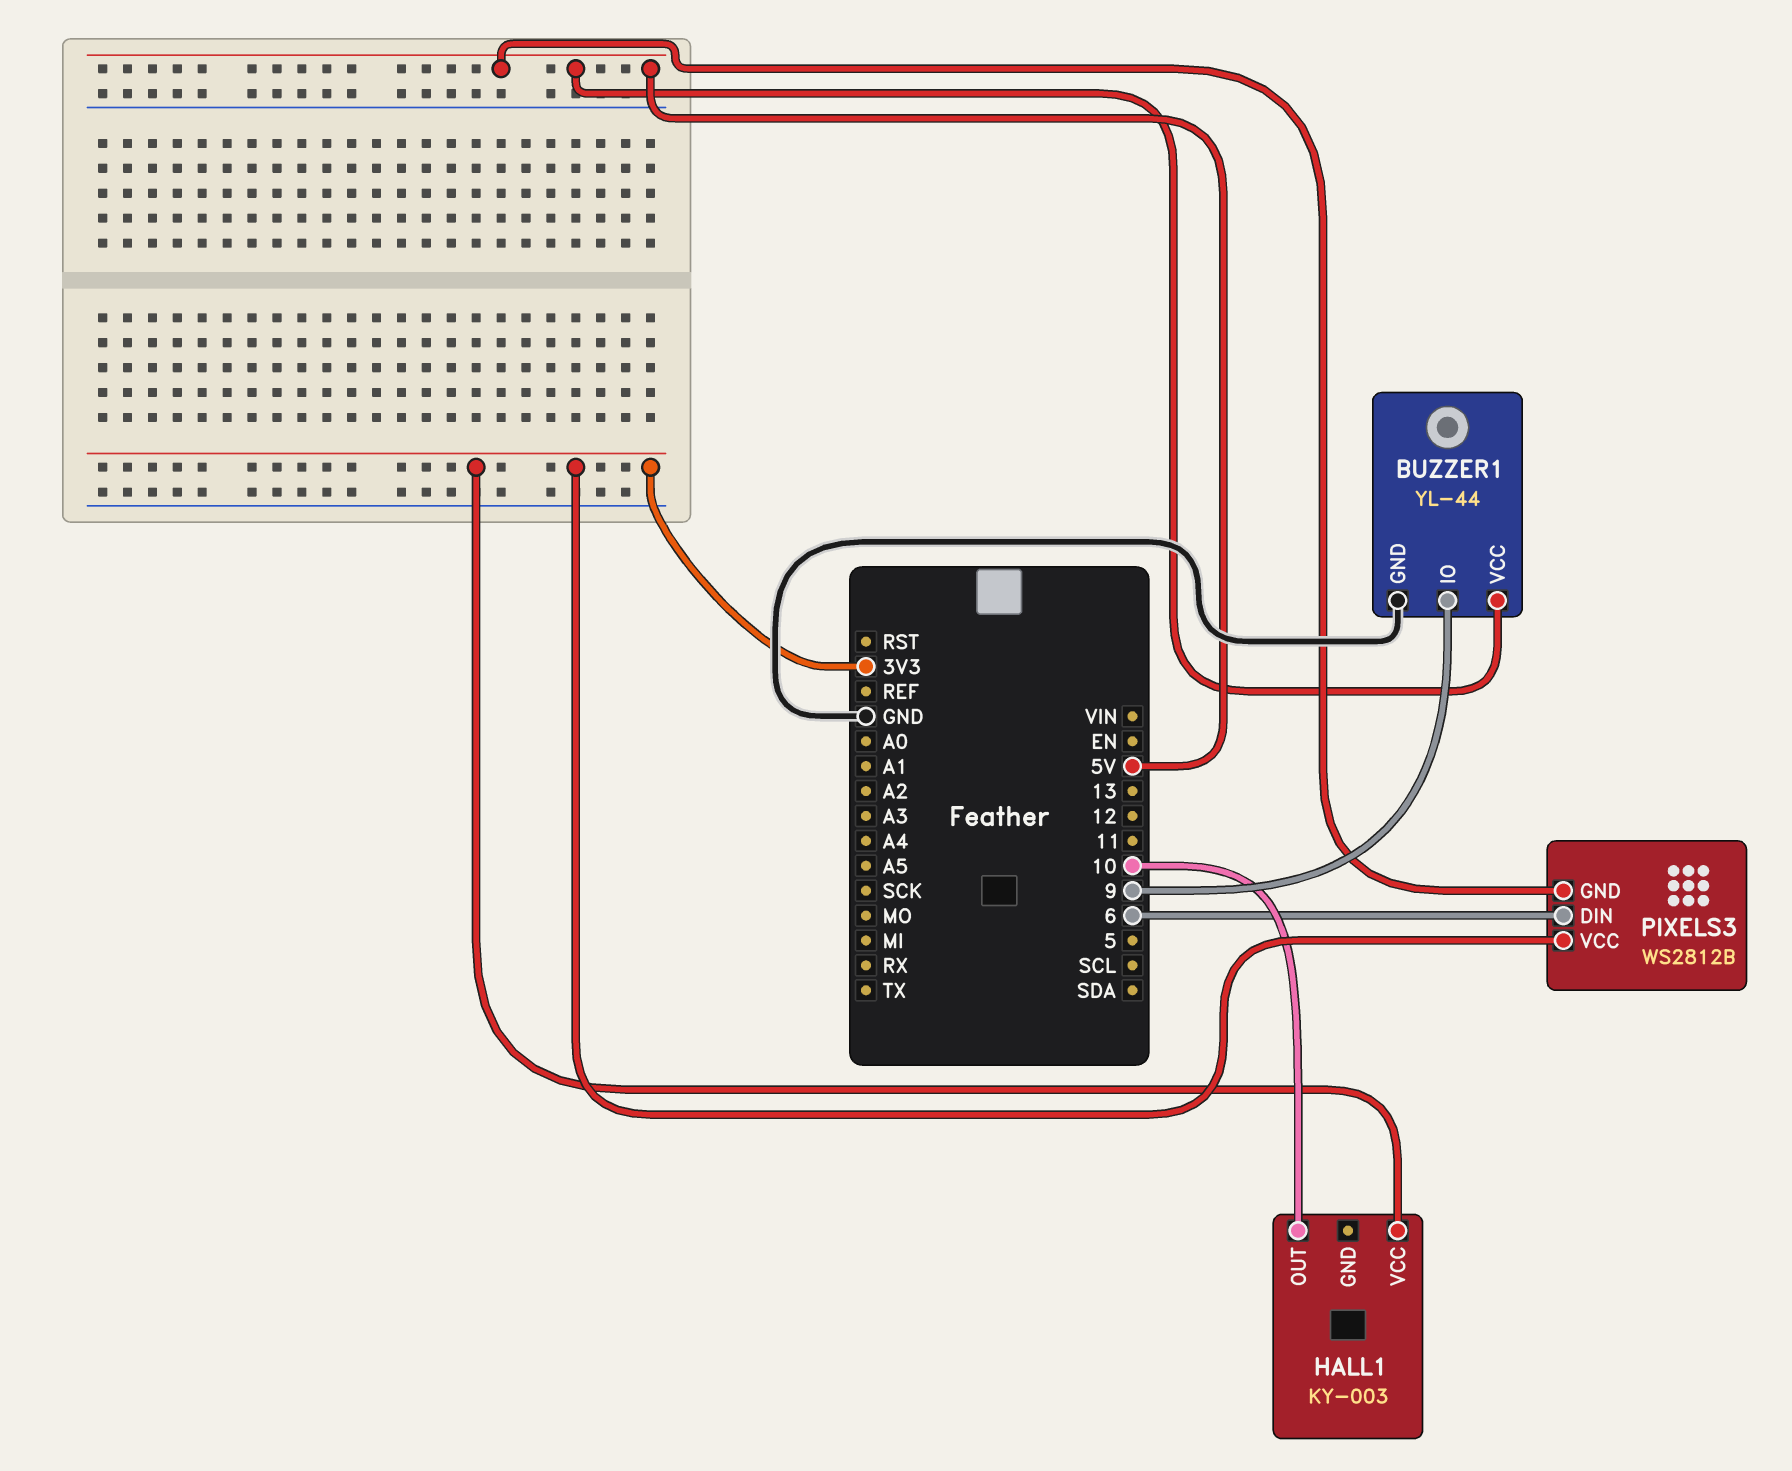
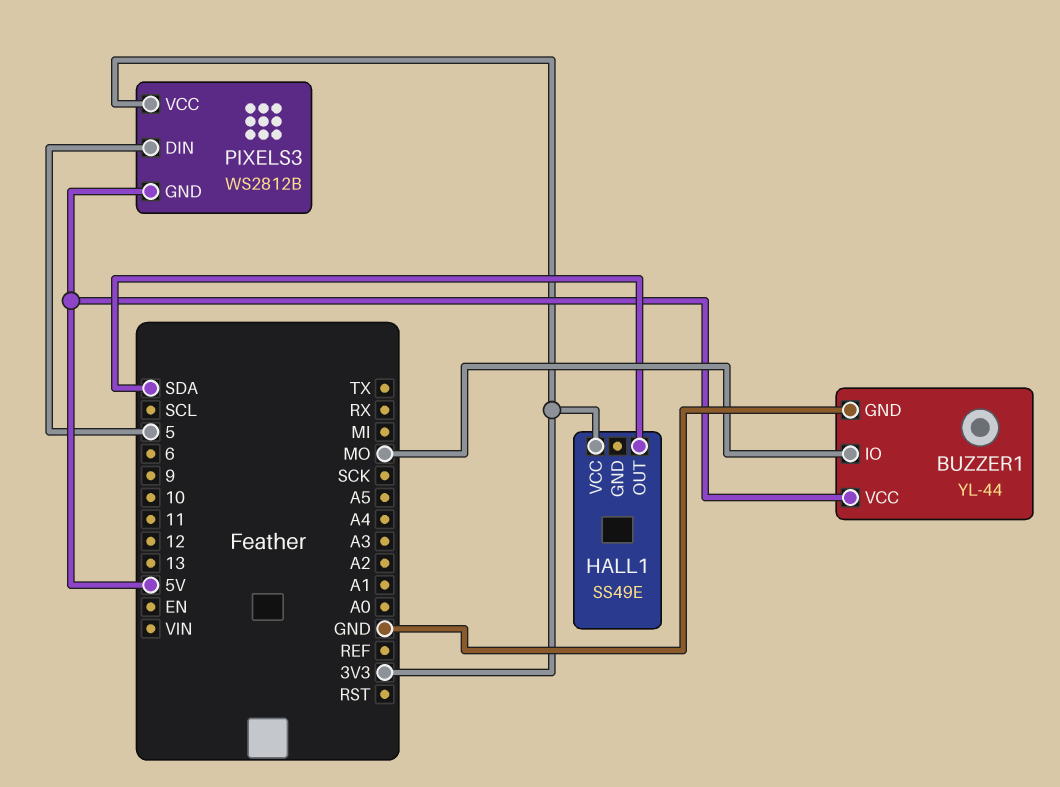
BUZZER1 pin IO: 9 -> MO
HALL1: KY-003 -> SS49E
HALL1 pin OUT: 10 -> SDA
PIXELS3 pin DIN: 6 -> 5

